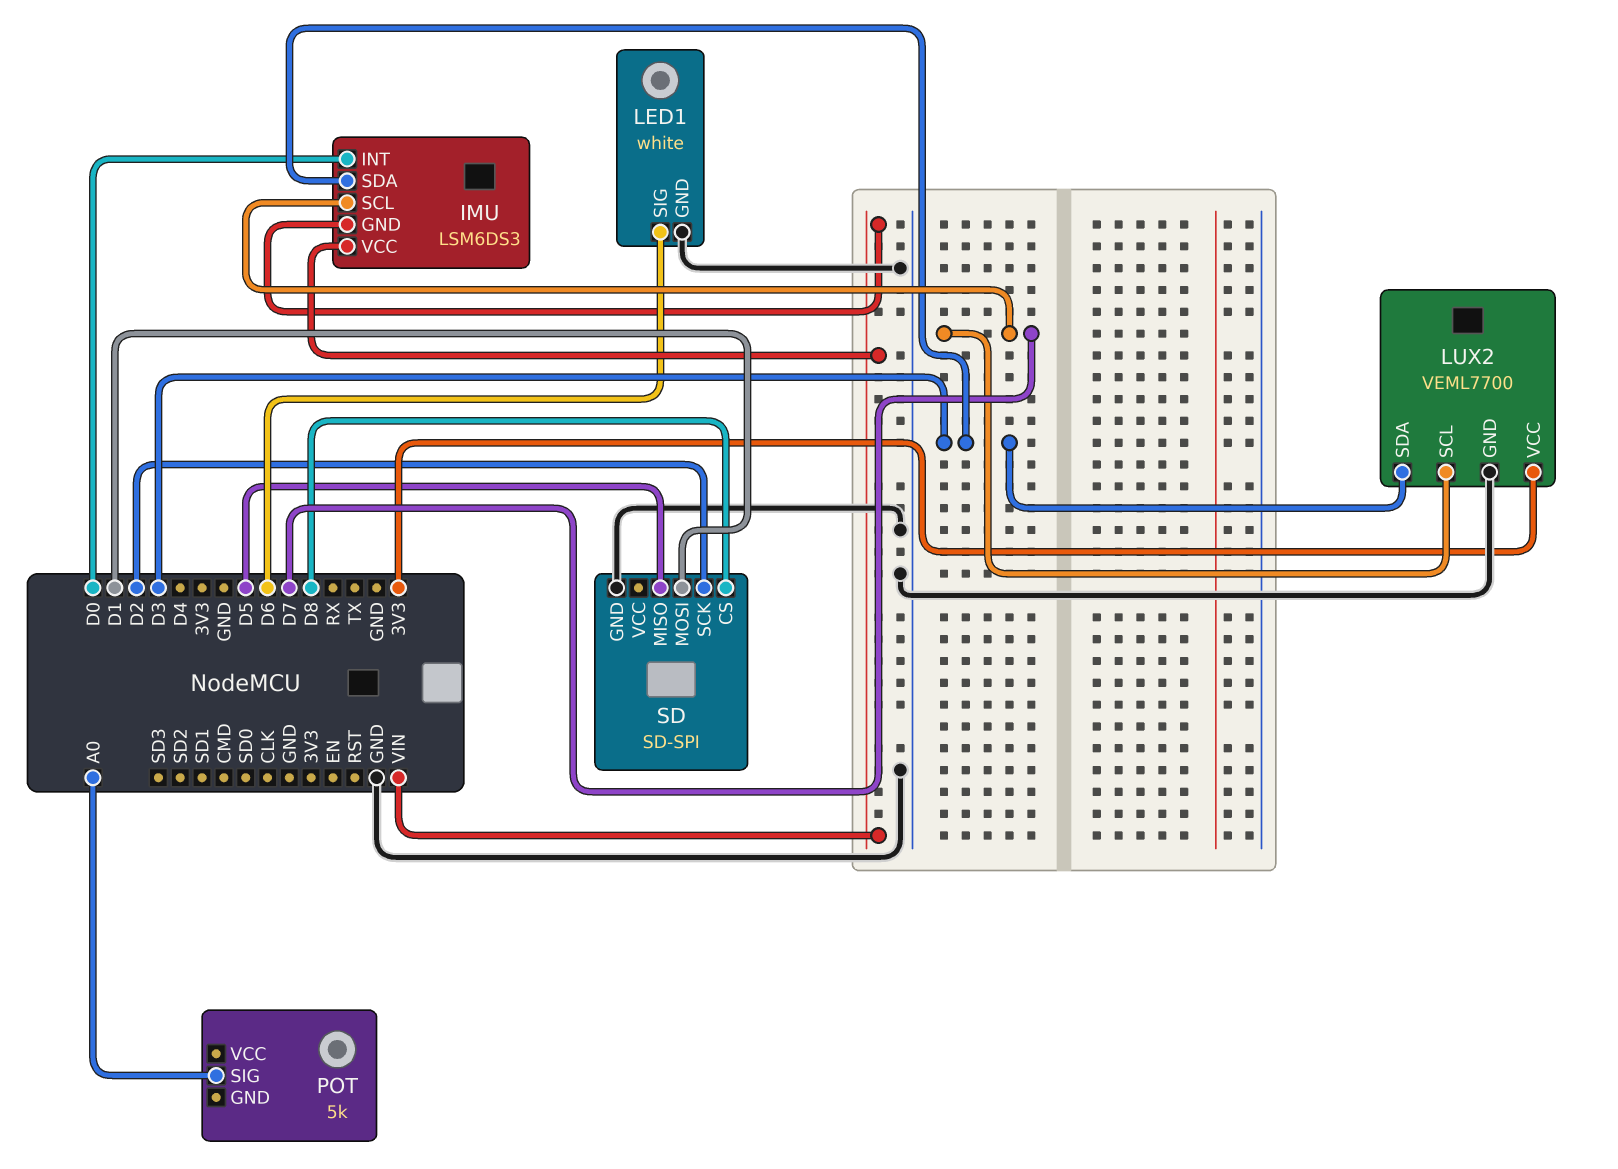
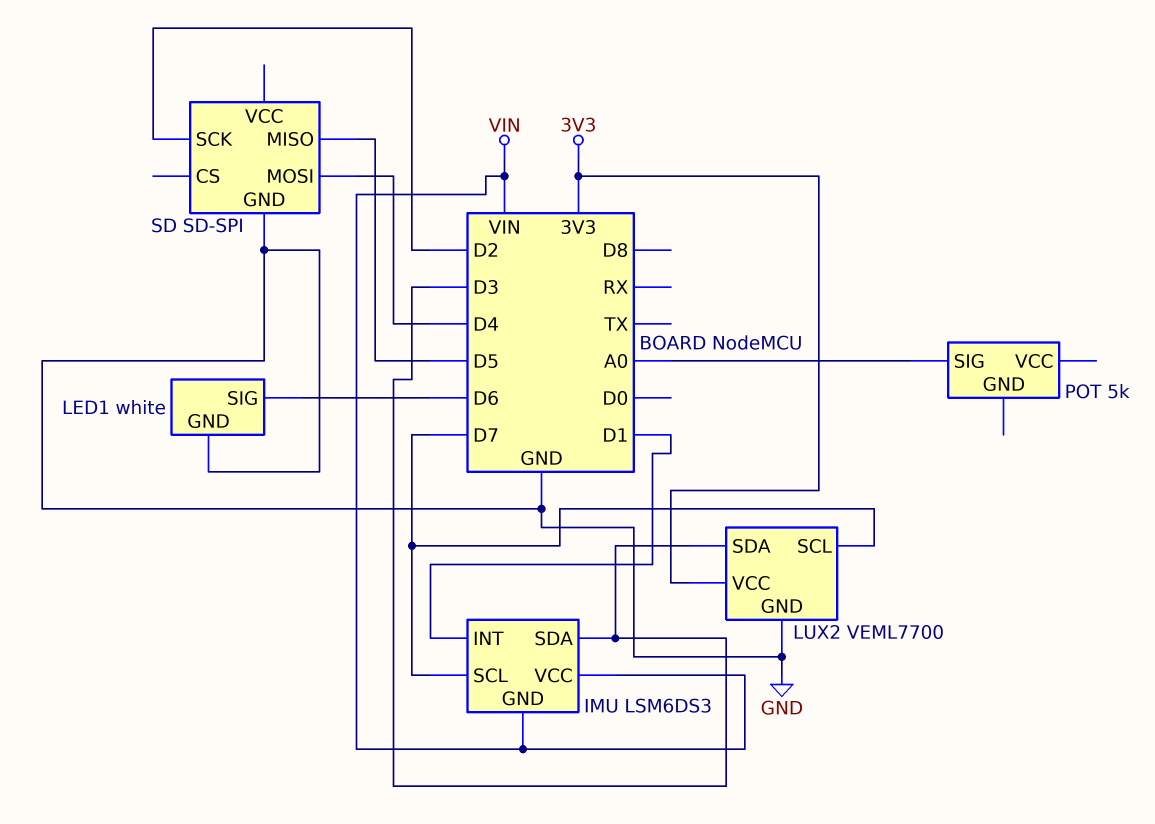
IMU pin INT: D0 -> D1
SD pin CS: D8 -> none
SD pin MOSI: D1 -> D4

